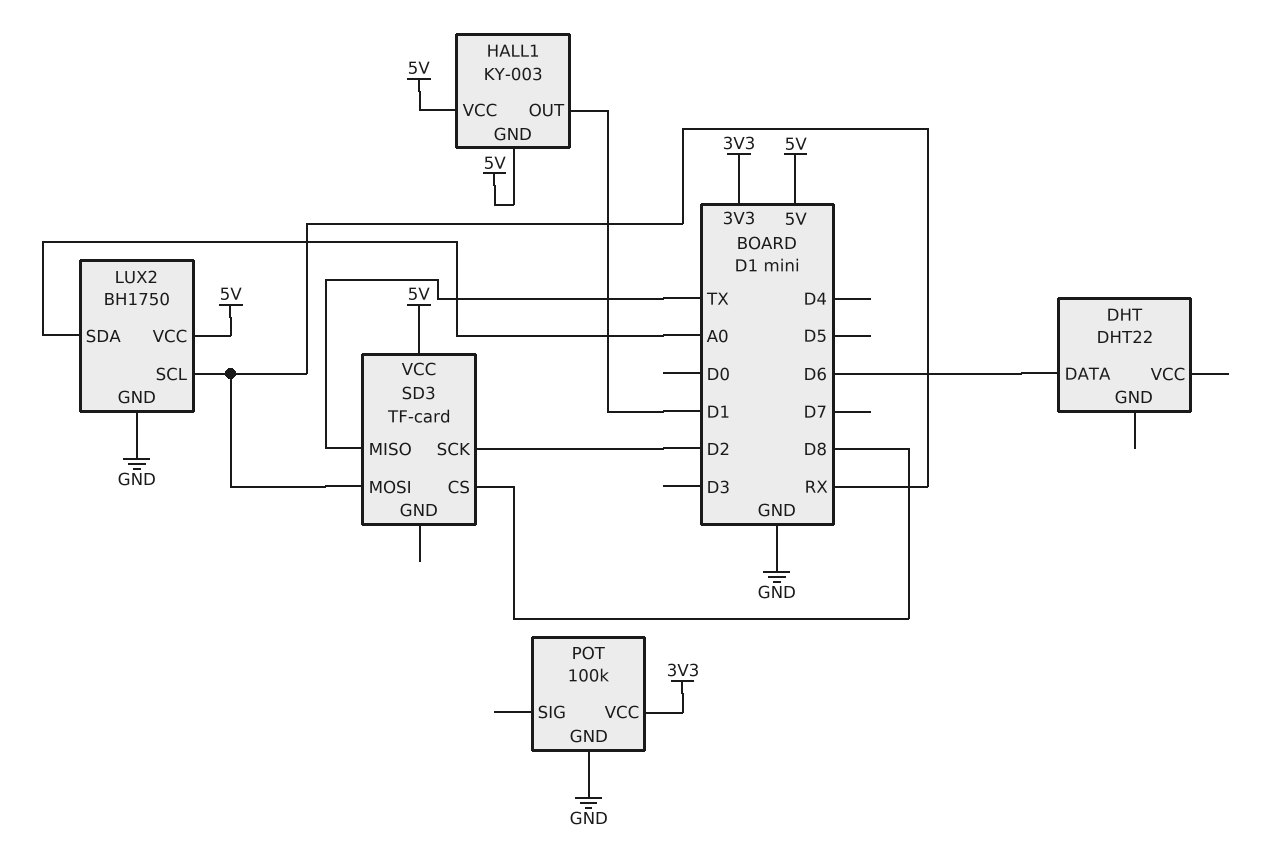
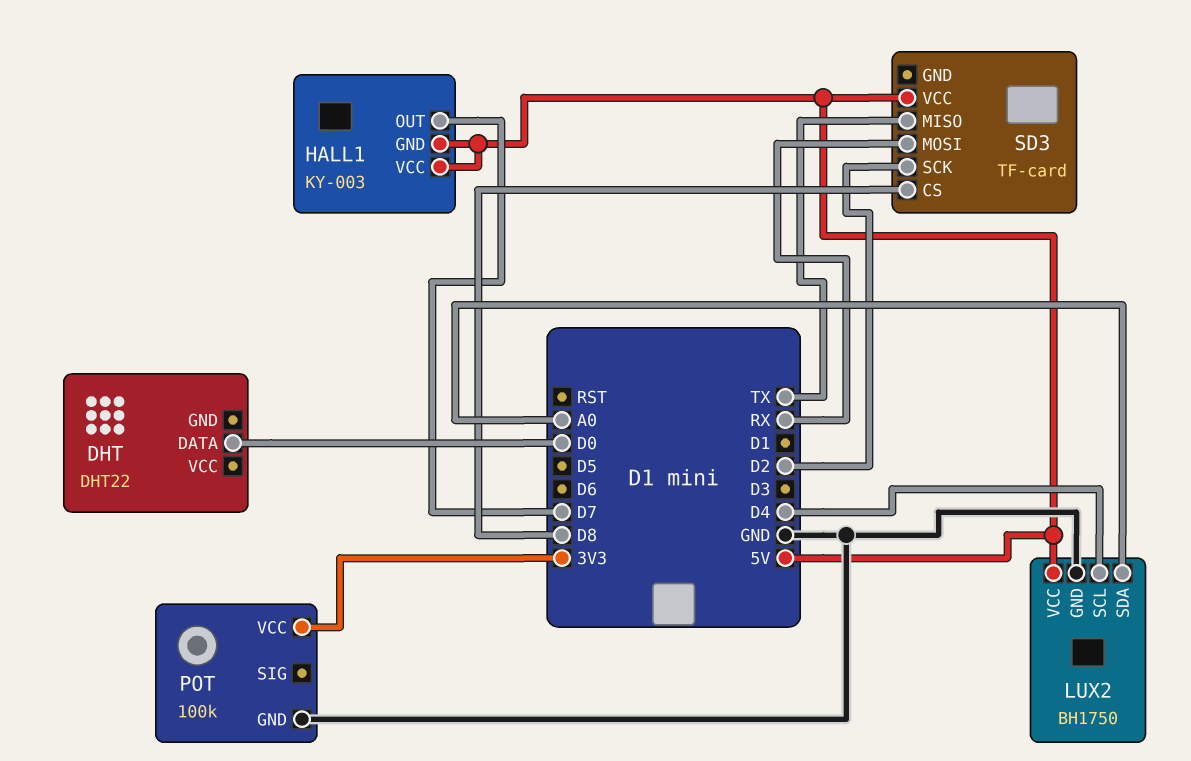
DHT pin DATA: D6 -> D0
HALL1 pin OUT: D1 -> D7
LUX2 pin SCL: RX -> D4

